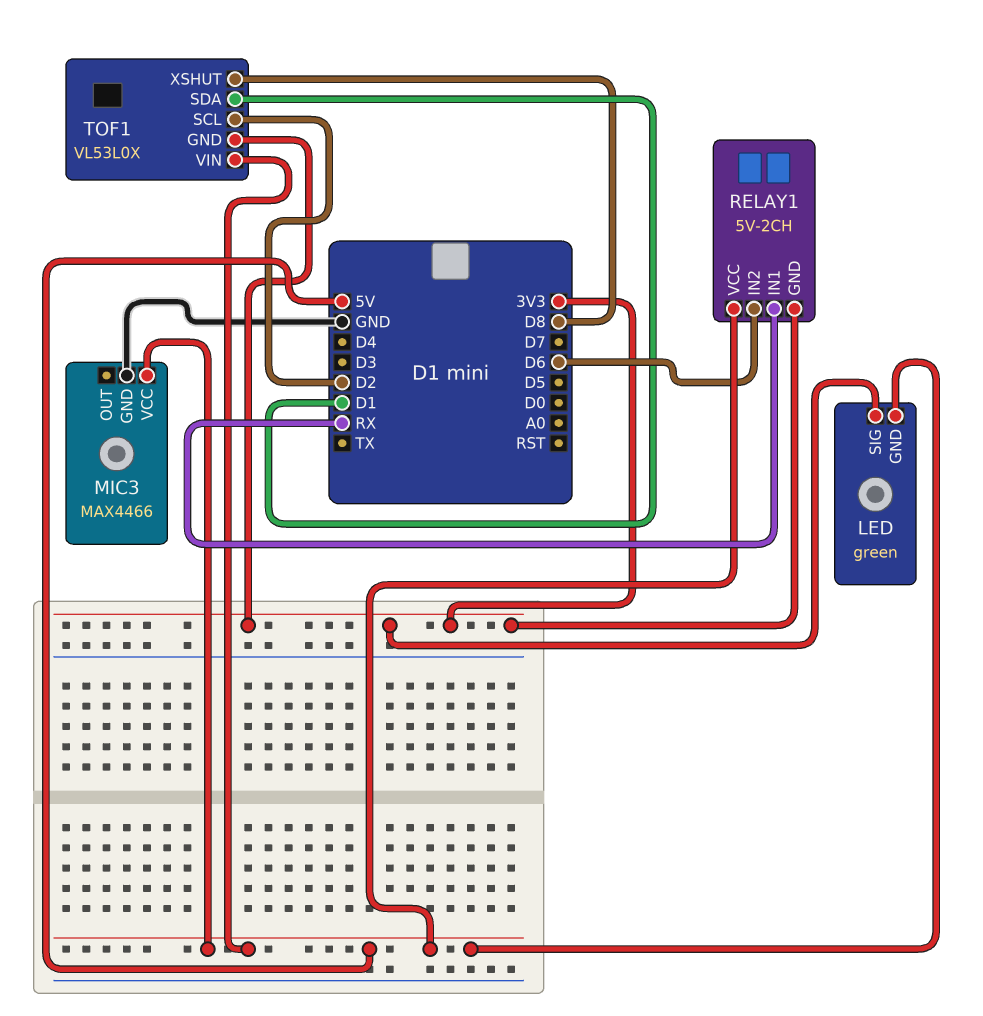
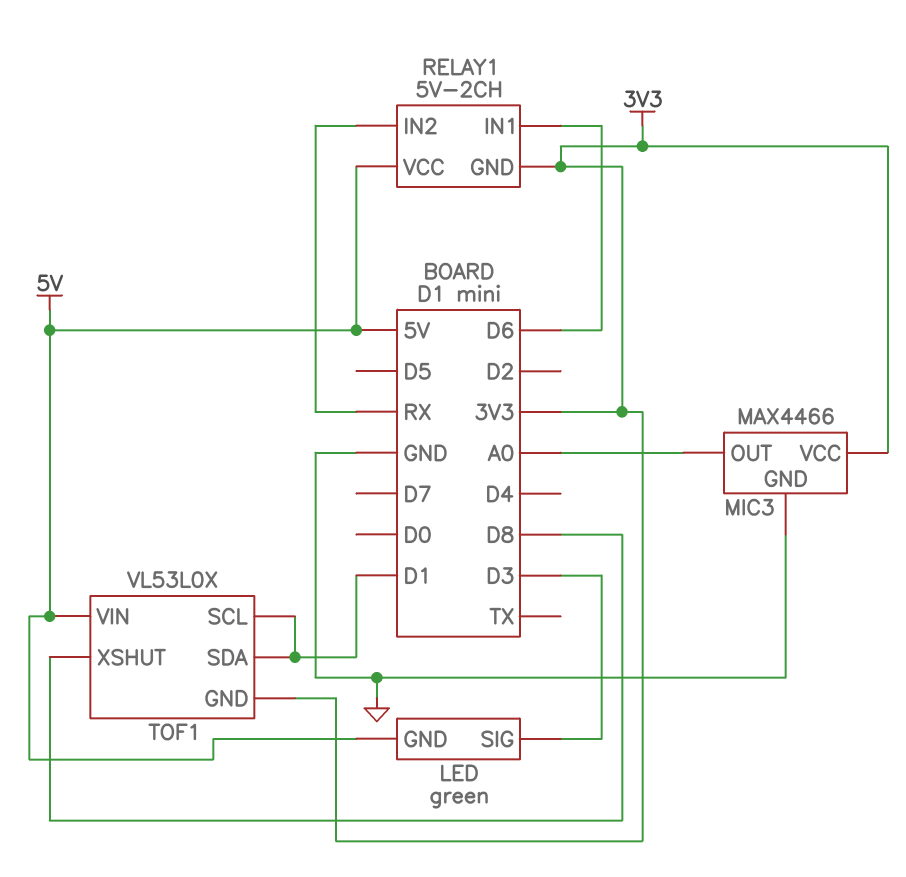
LED pin SIG: 3V3 -> D3
MIC3 pin OUT: none -> A0
MIC3 pin VCC: 5V -> 3V3
RELAY1 pin IN1: RX -> D6
RELAY1 pin IN2: D6 -> RX
TOF1 pin SCL: D2 -> D1

